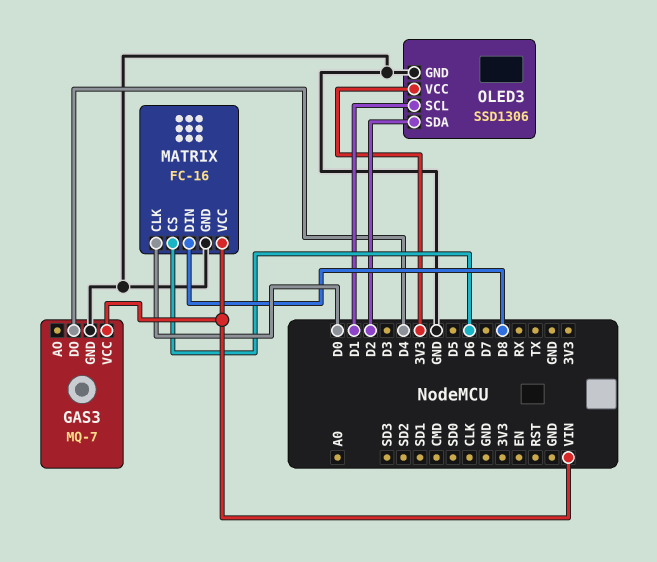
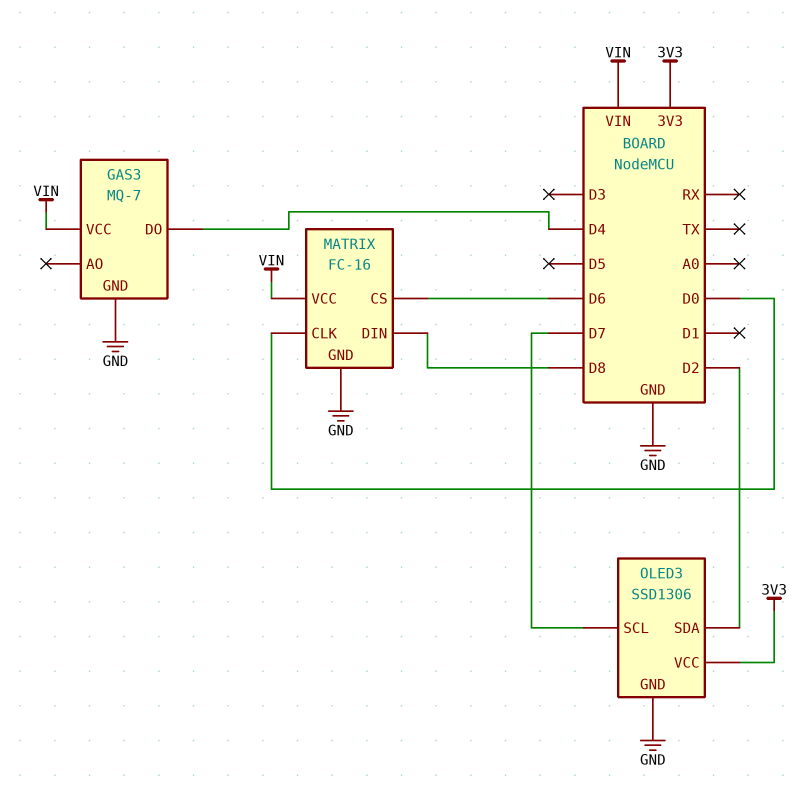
OLED3 pin SCL: D1 -> D7

